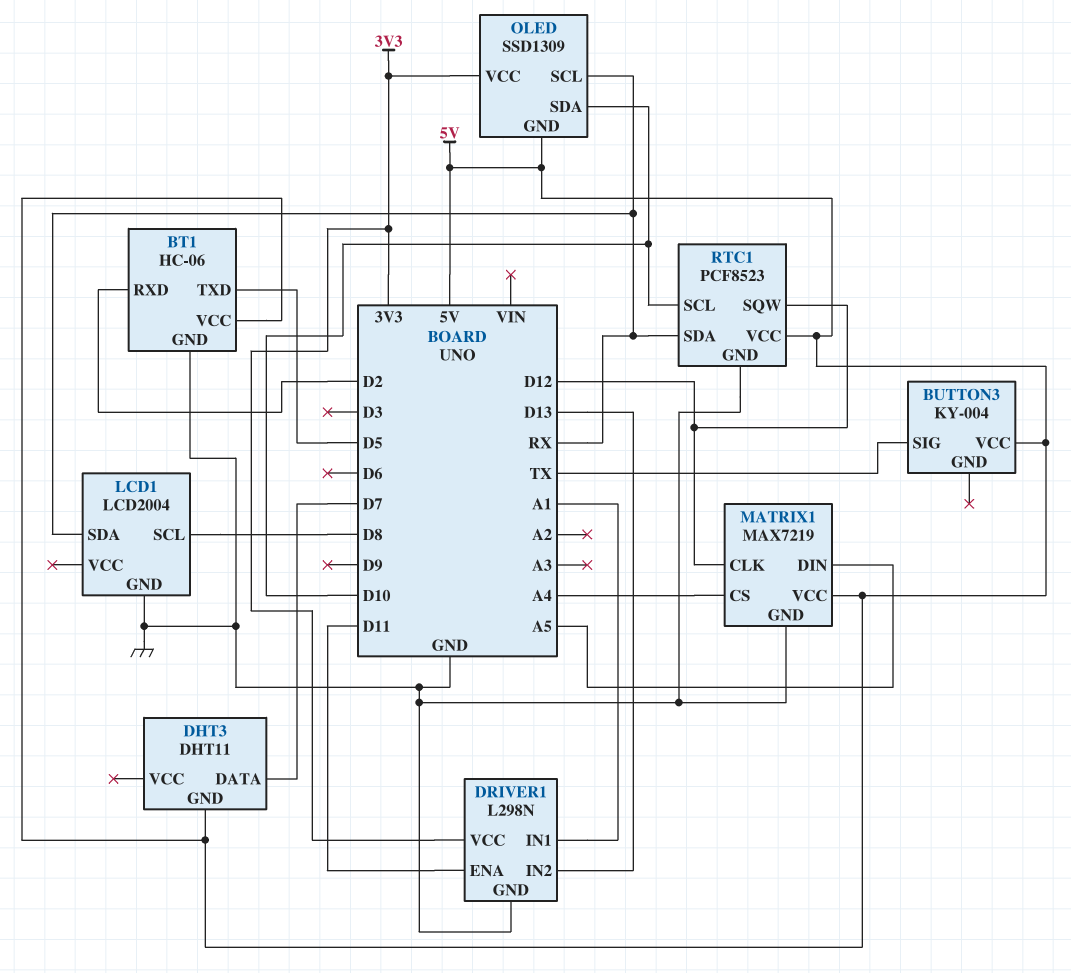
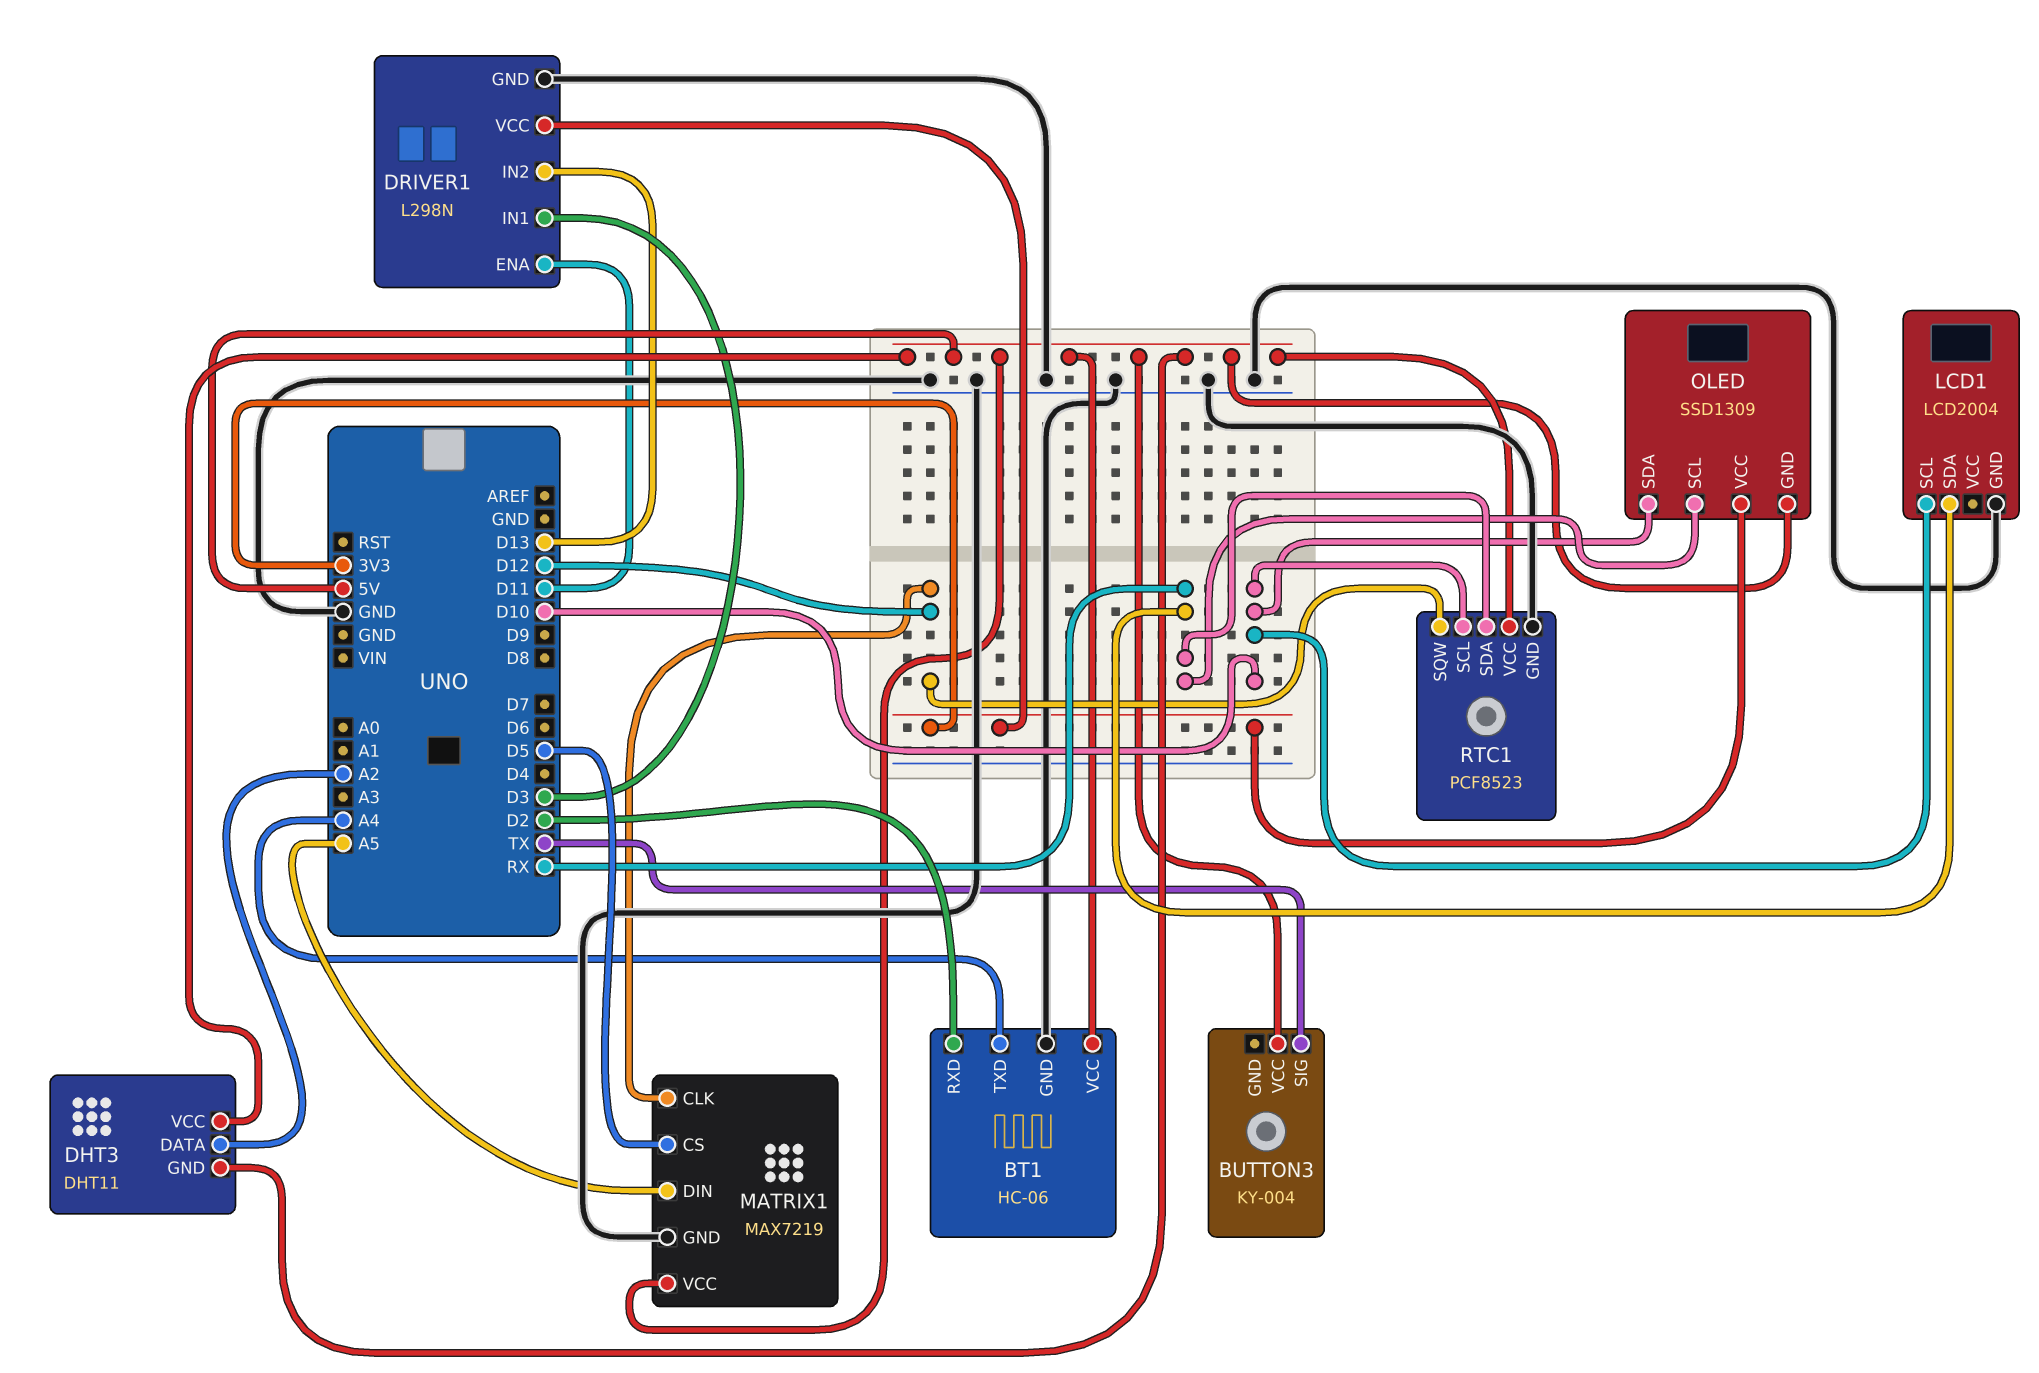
BT1 pin TXD: D5 -> A4
DHT3 pin DATA: D7 -> A2
DHT3 pin VCC: none -> 5V
DRIVER1 pin IN1: A1 -> D3
LCD1 pin SCL: D8 -> D10
MATRIX1 pin CS: A4 -> D5

